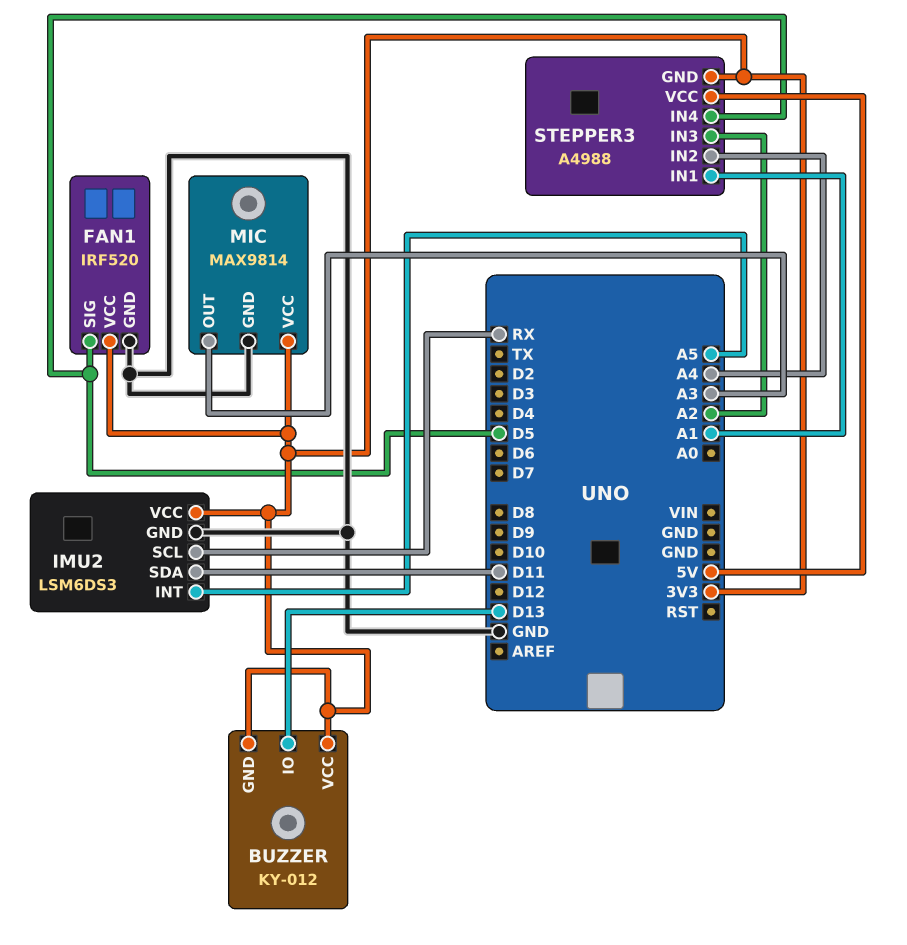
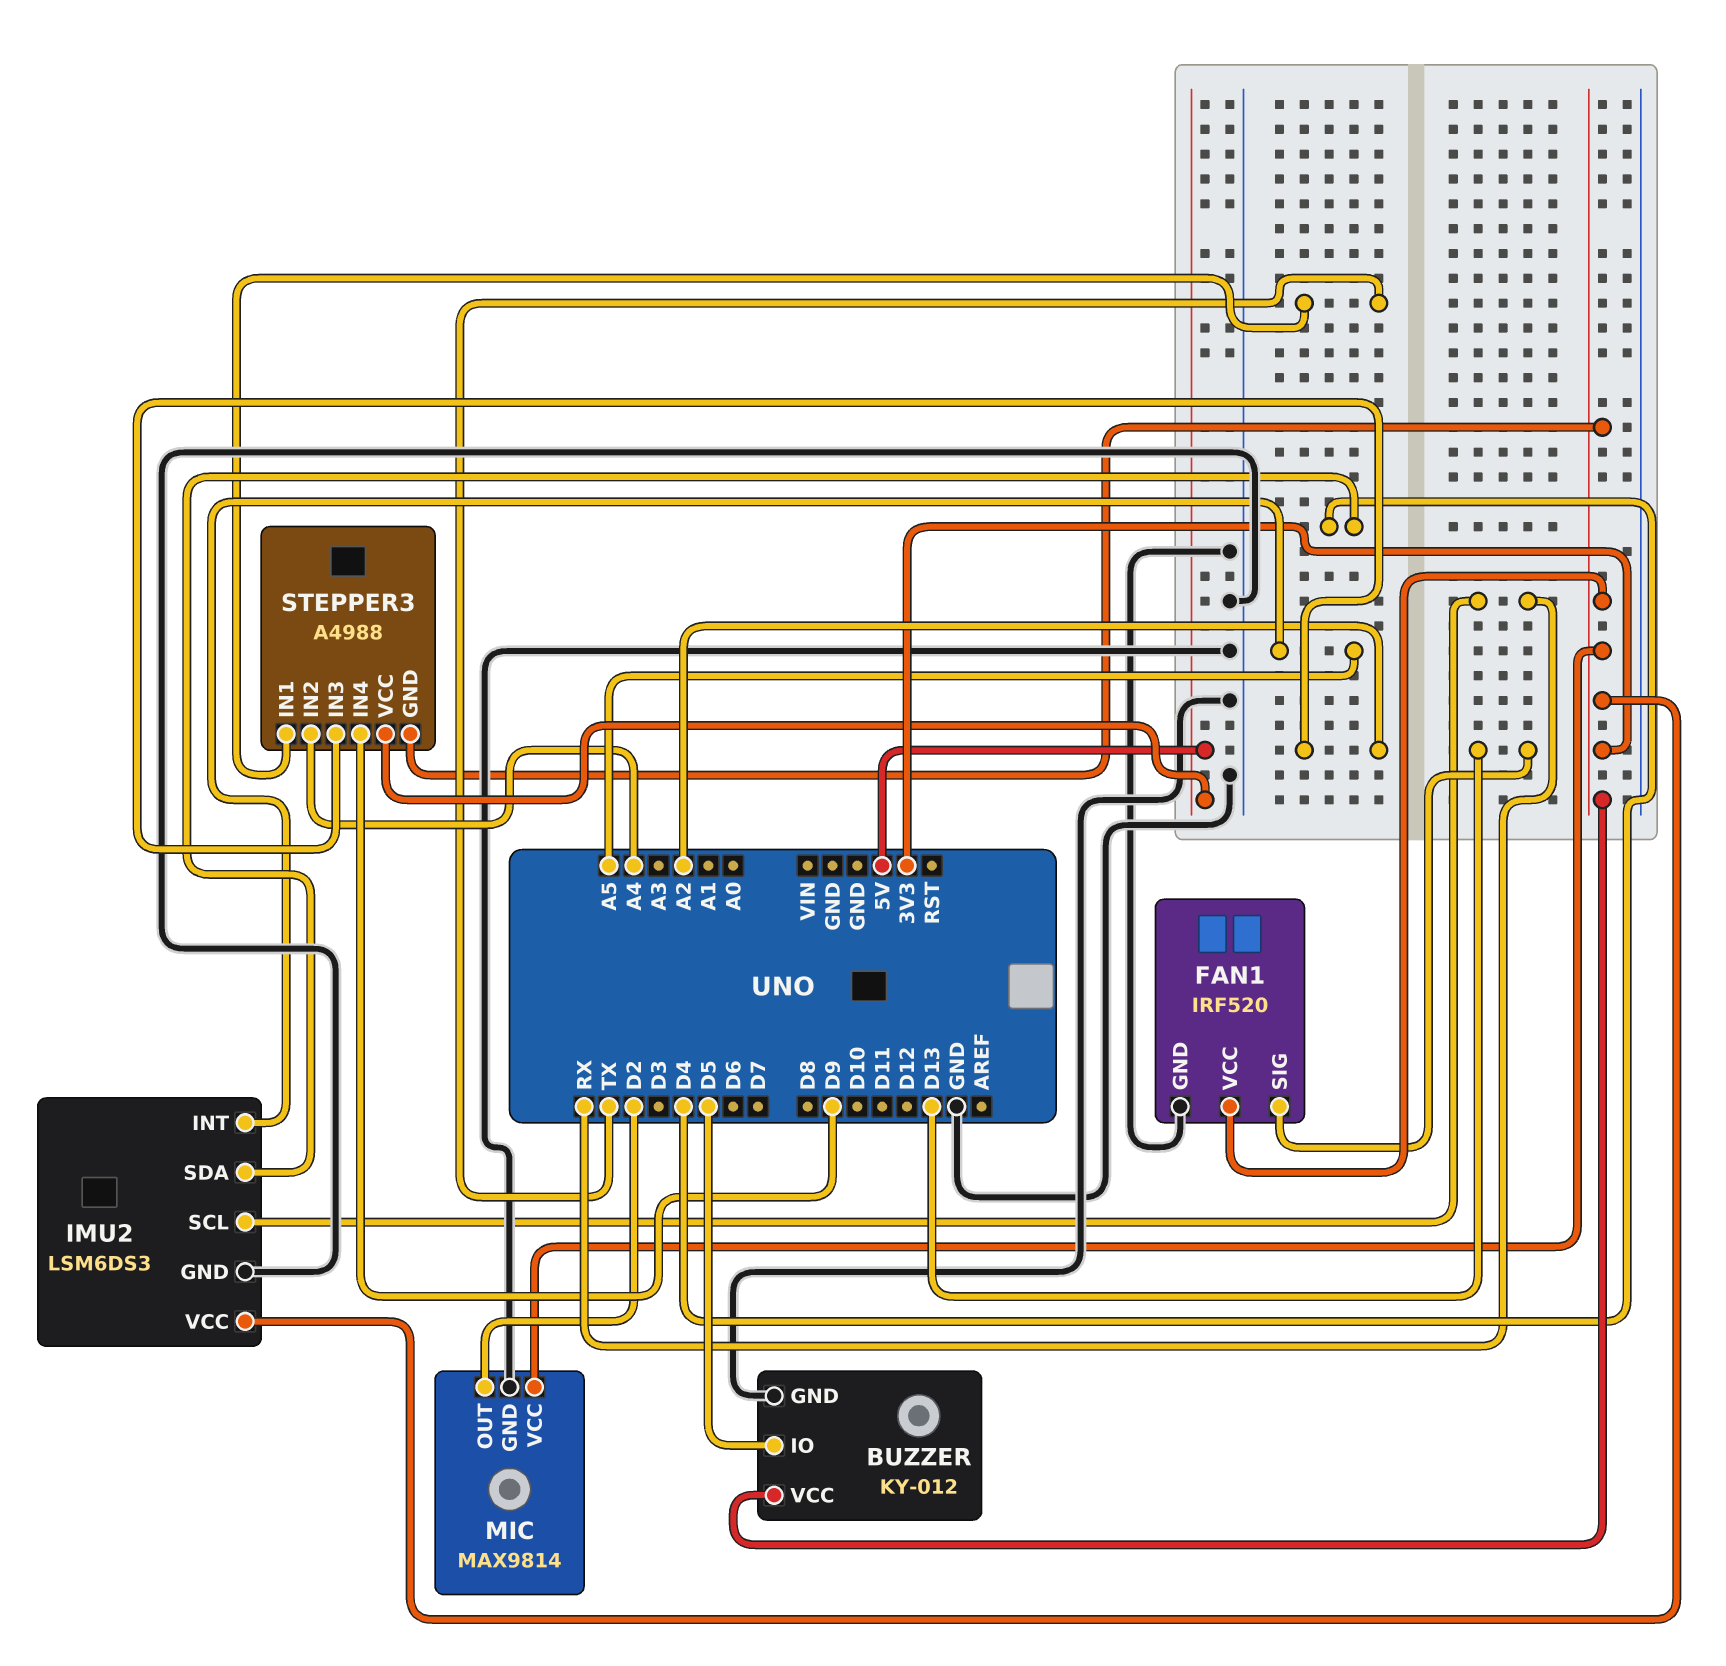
BUZZER pin GND: 3V3 -> GND
BUZZER pin IO: D13 -> D5
FAN1 pin SIG: D5 -> D13
IMU2 pin SDA: D11 -> D4
MIC pin OUT: A3 -> D2
STEPPER3 pin IN1: A1 -> TX
STEPPER3 pin IN4: D5 -> D9

